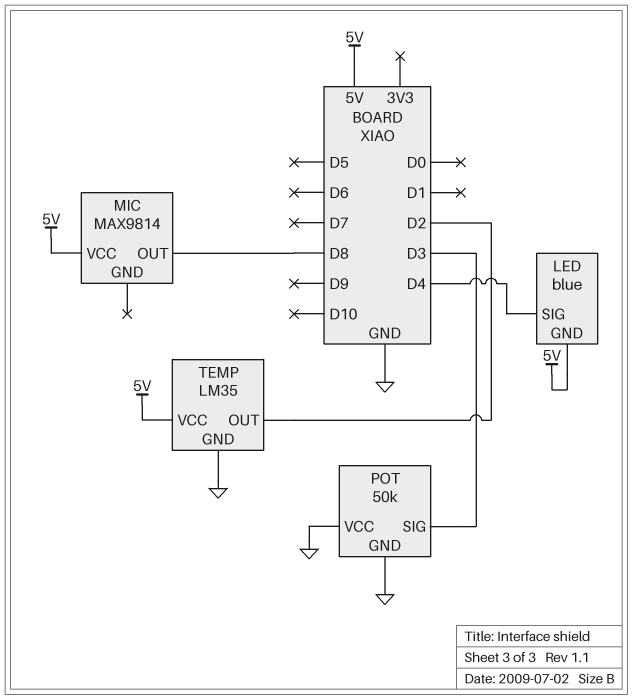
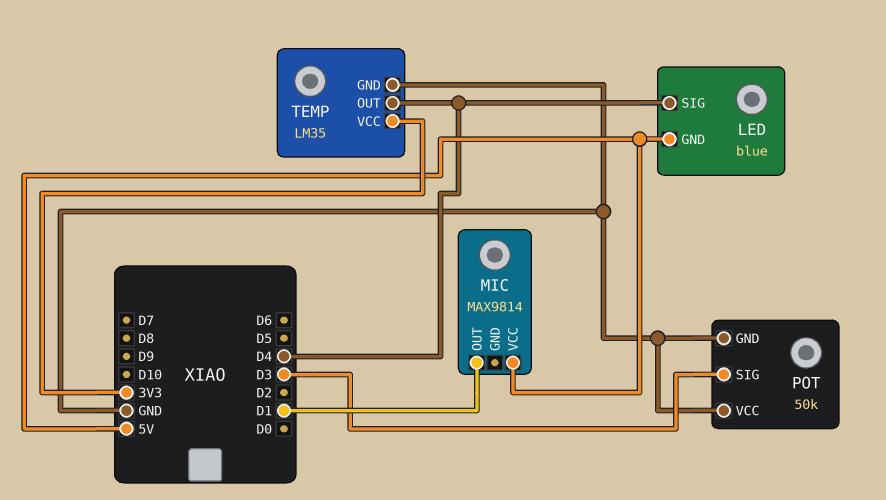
MIC pin OUT: D8 -> D1
TEMP pin OUT: D2 -> D4
TEMP pin VCC: 5V -> 3V3

